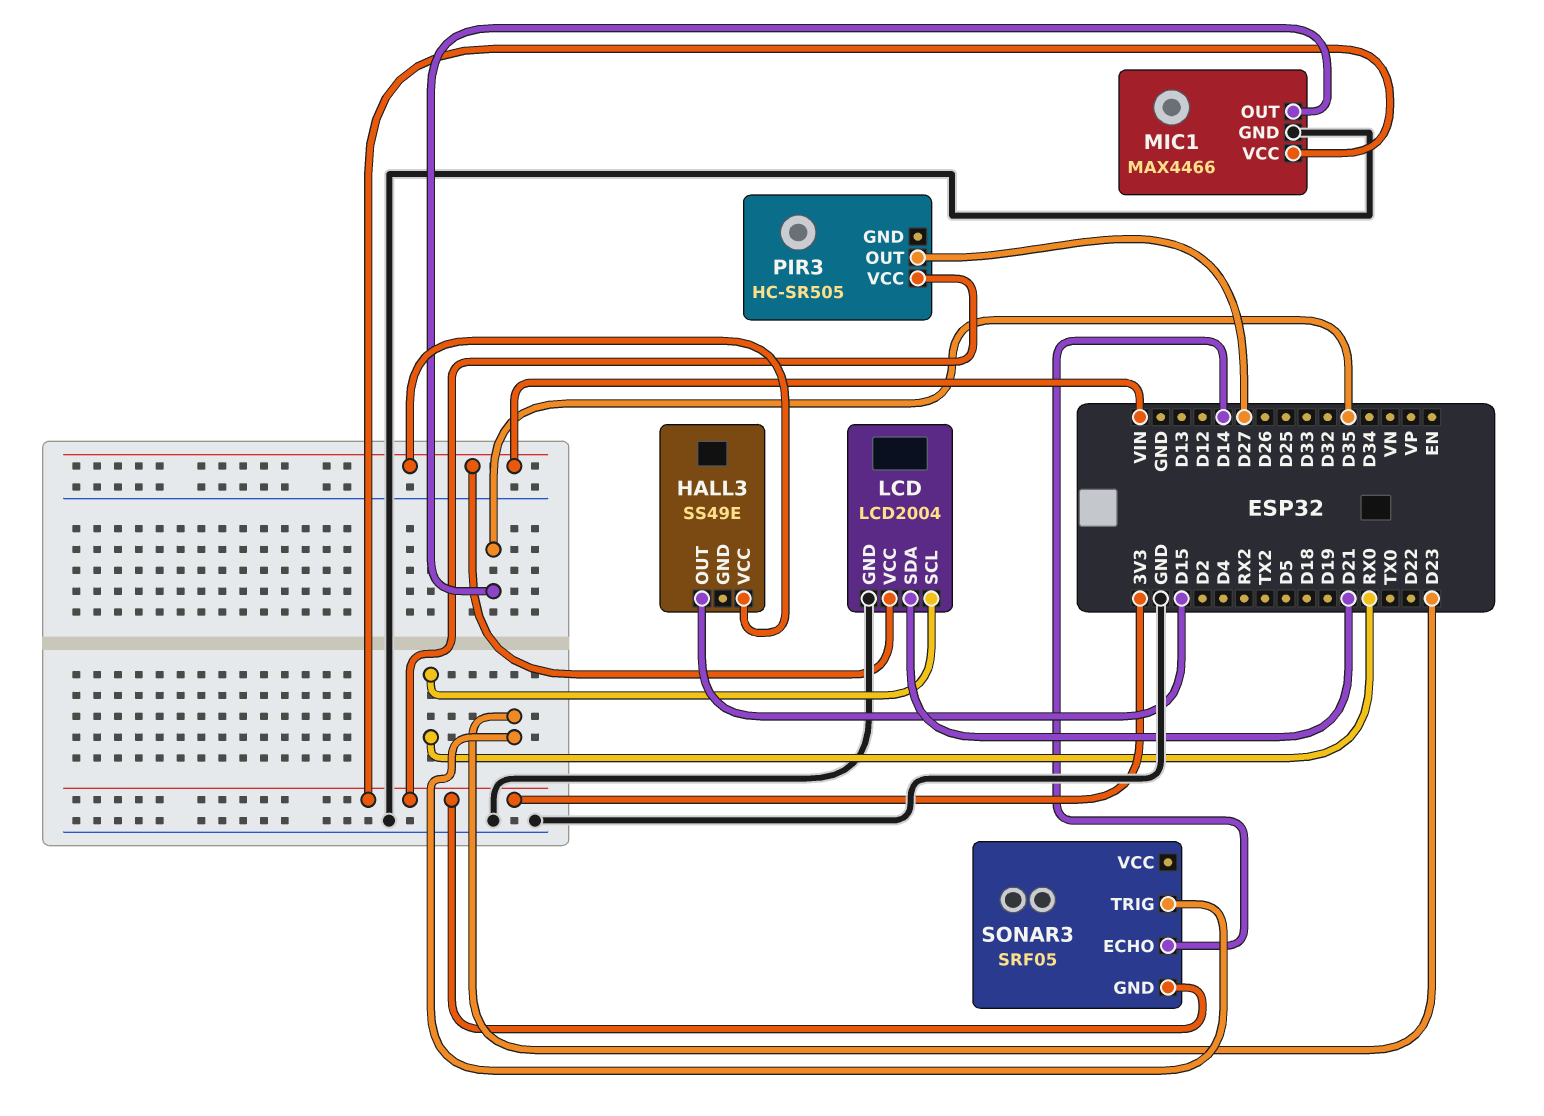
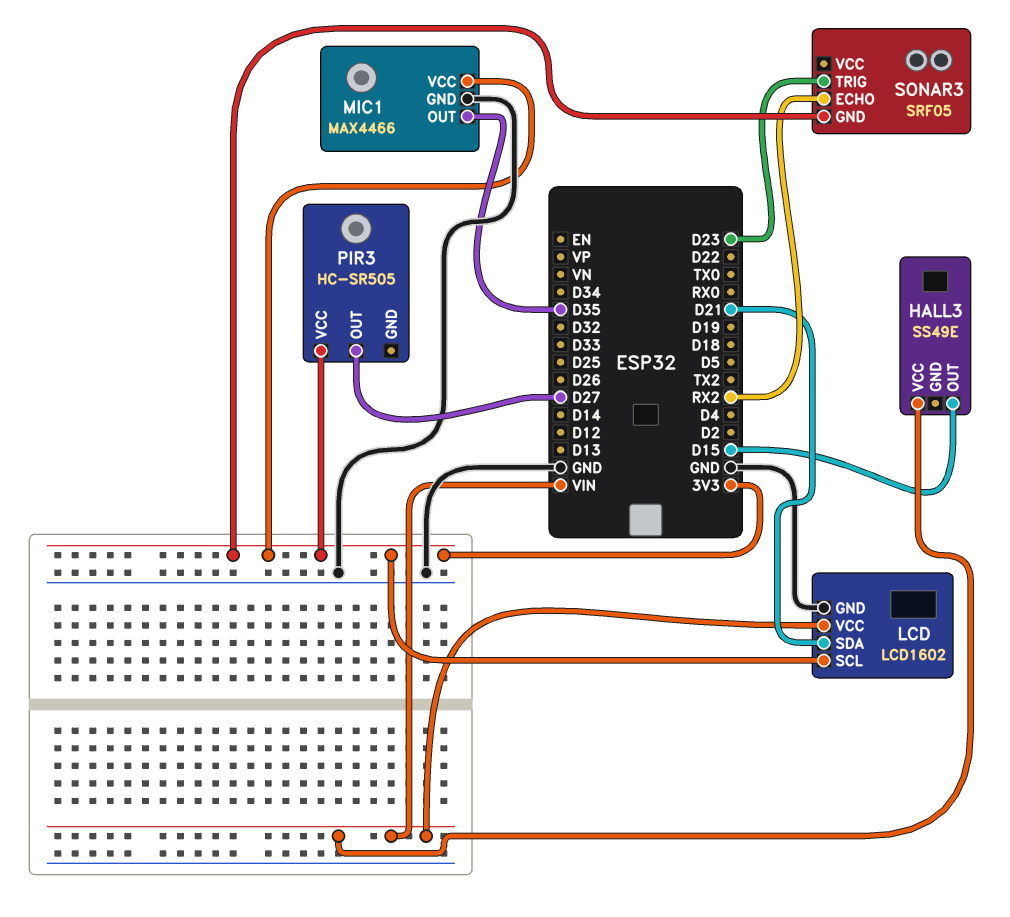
LCD: LCD2004 -> LCD1602
LCD pin SCL: RX0 -> 3V3
SONAR3 pin ECHO: D14 -> RX2

